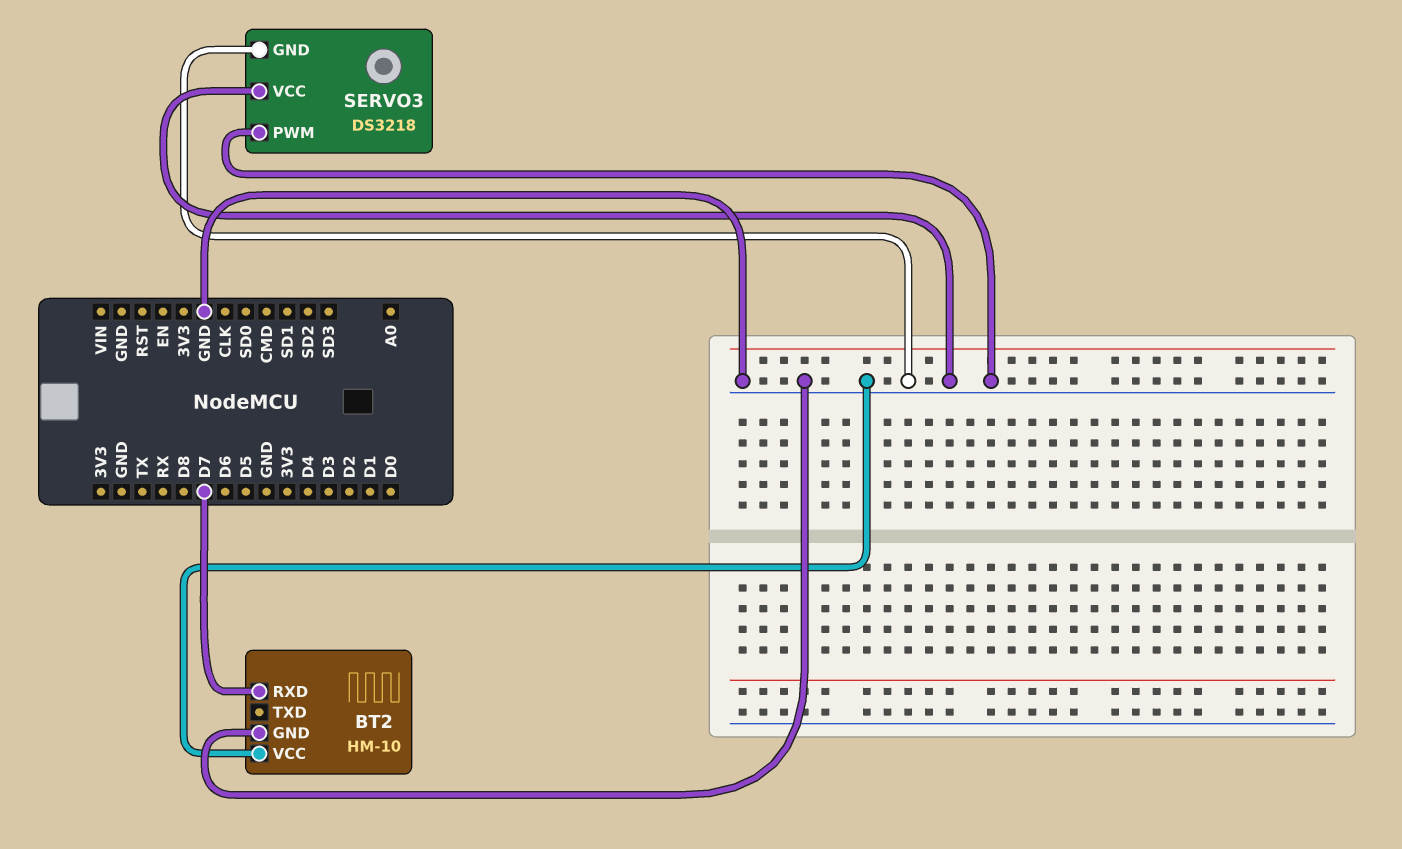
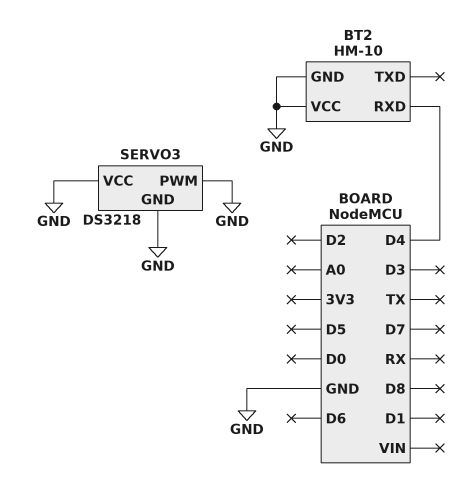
BT2 pin RXD: D7 -> D4

